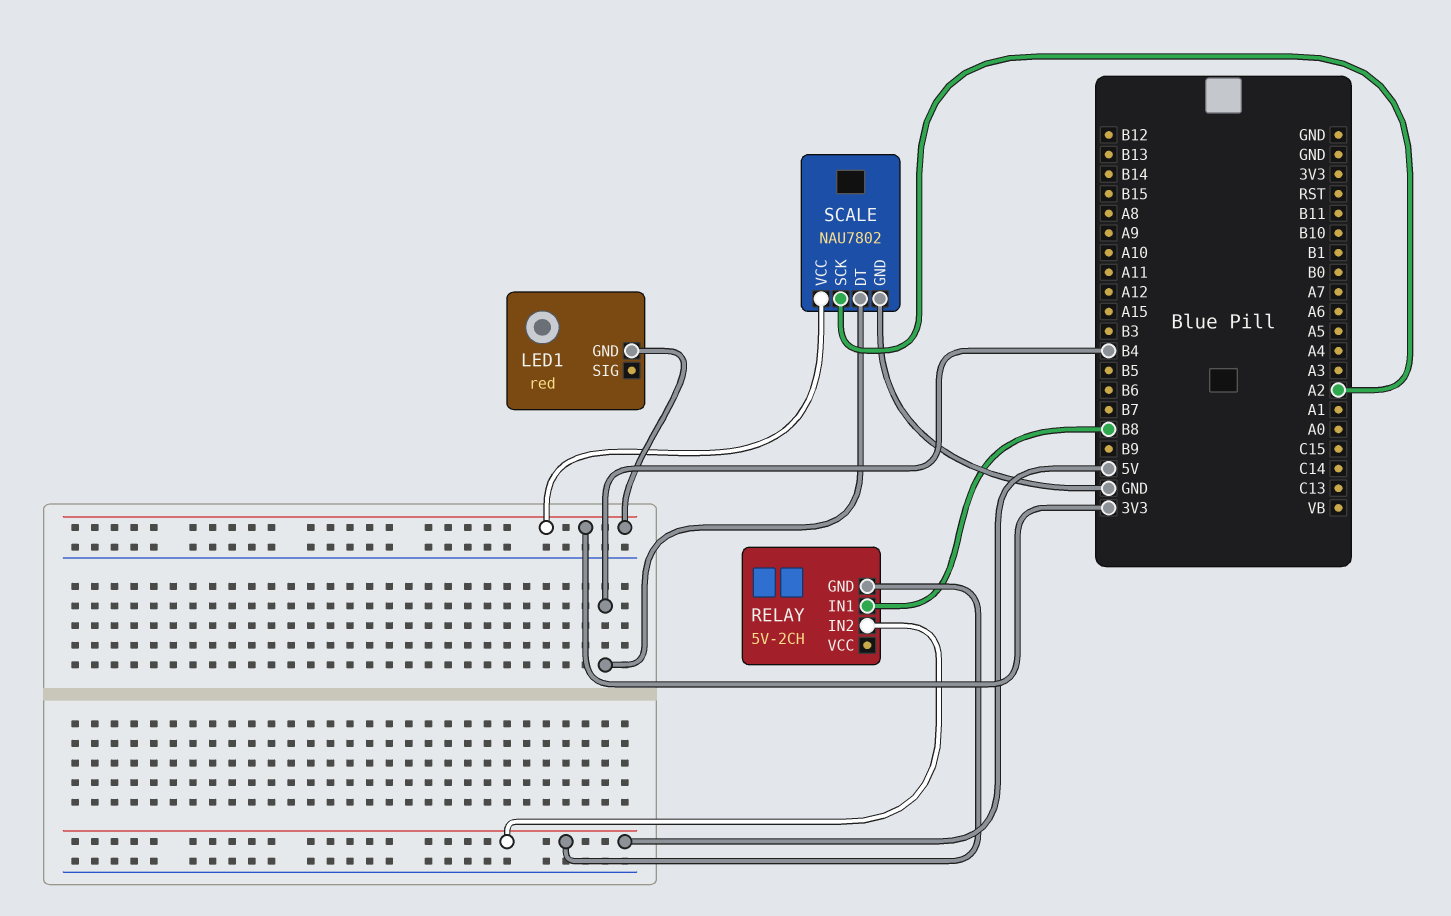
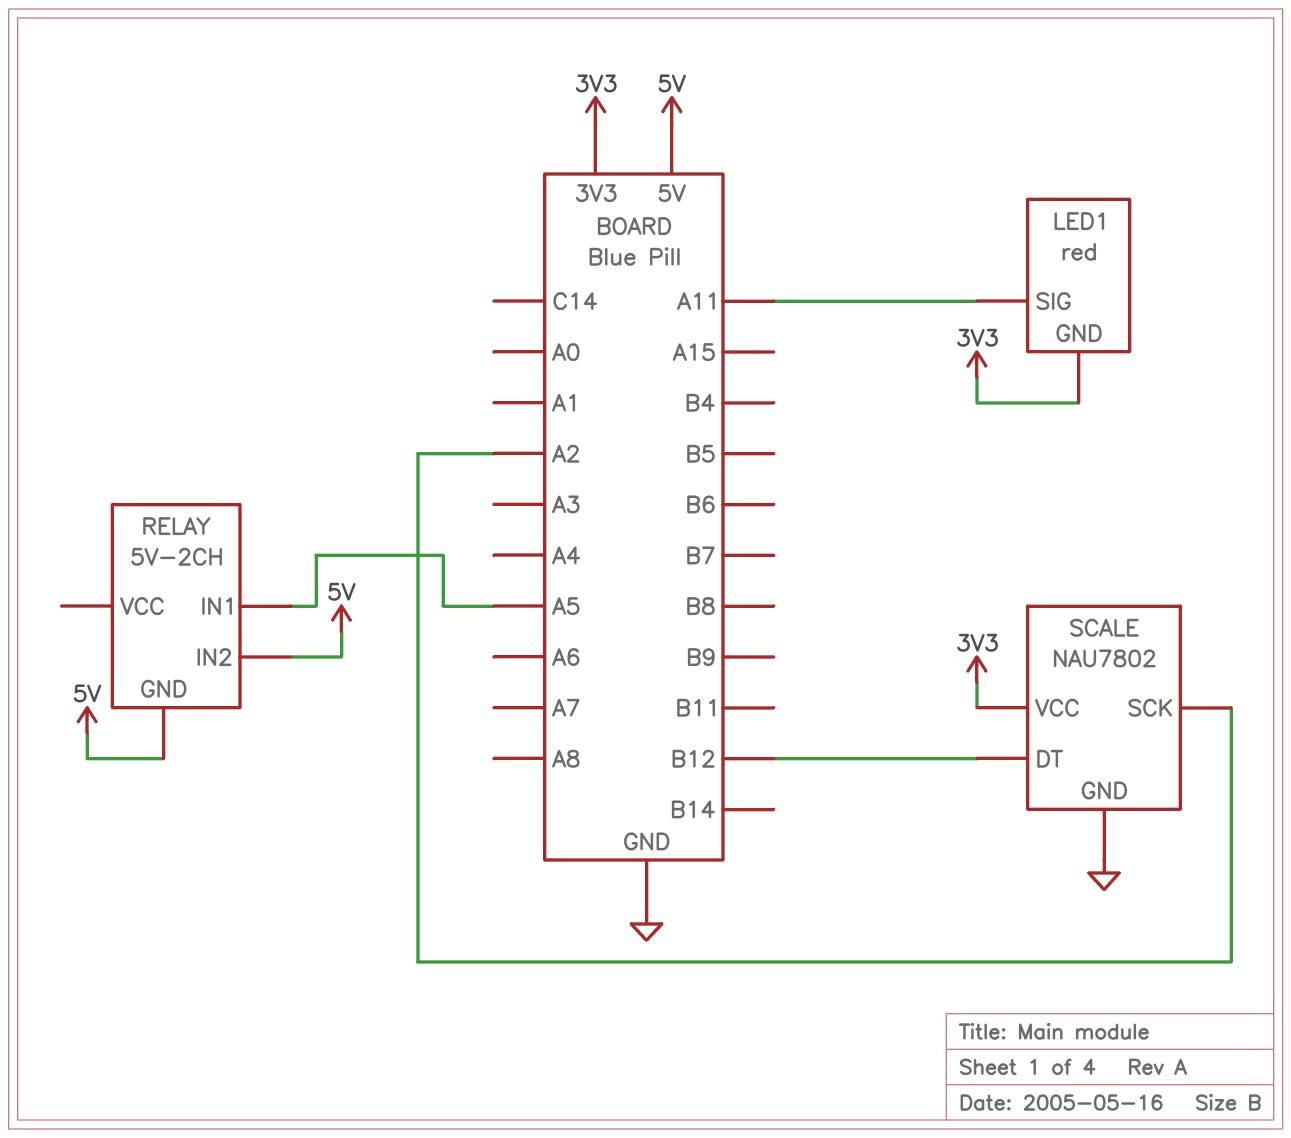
LED1 pin SIG: none -> A11
RELAY pin IN1: B8 -> A5
SCALE pin DT: B4 -> B12

